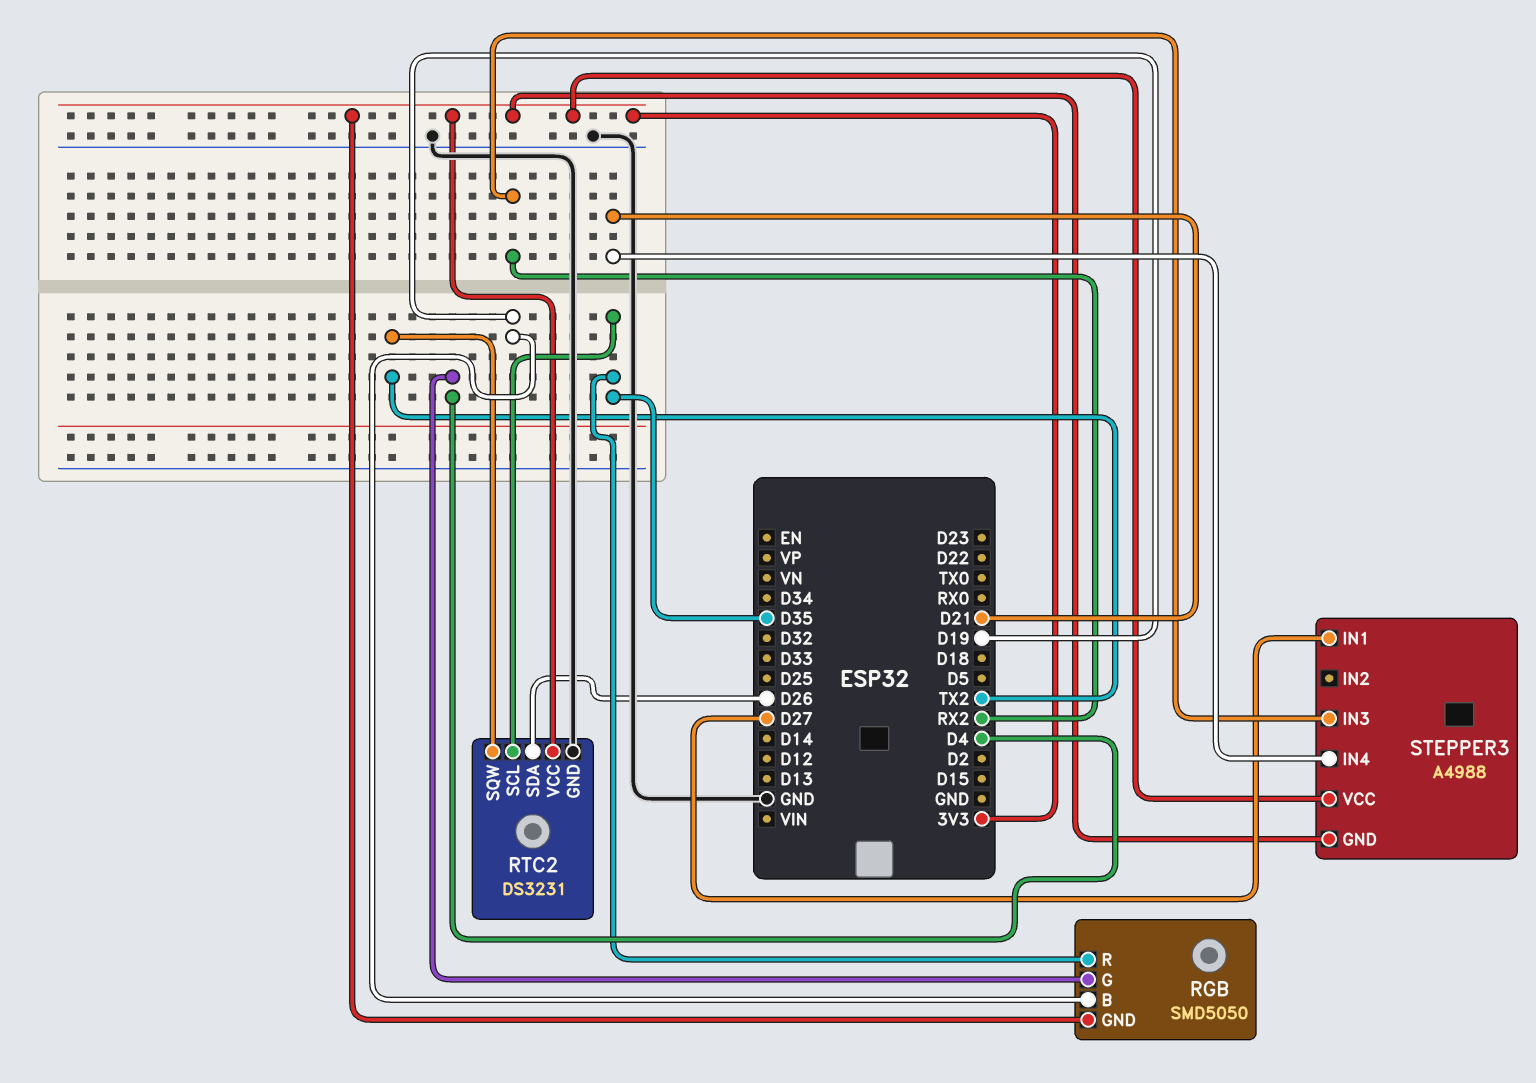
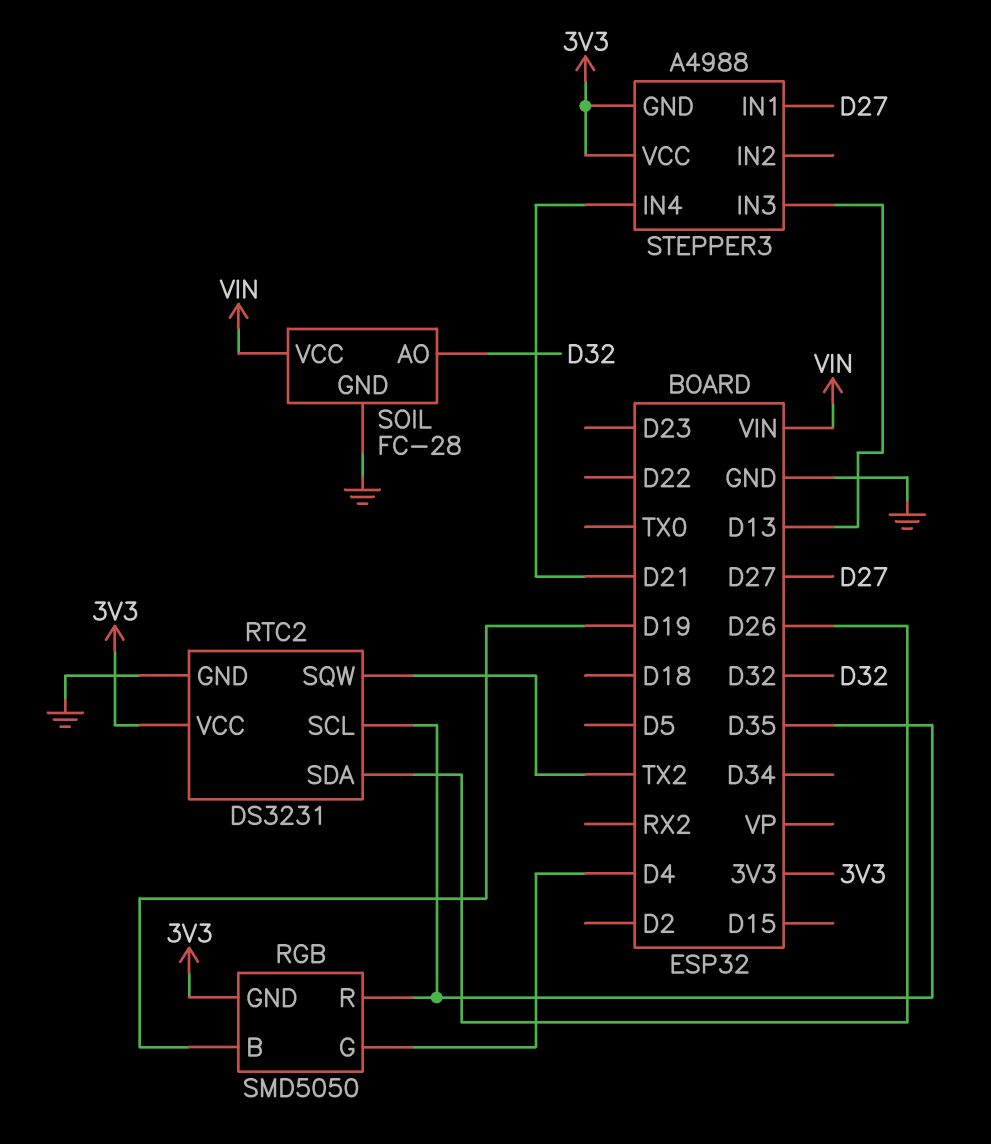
SOIL: none -> FC-28
SOIL pin AO: none -> D32
SOIL pin GND: none -> GND
SOIL pin VCC: none -> VIN
STEPPER3 pin IN3: RX2 -> D13

